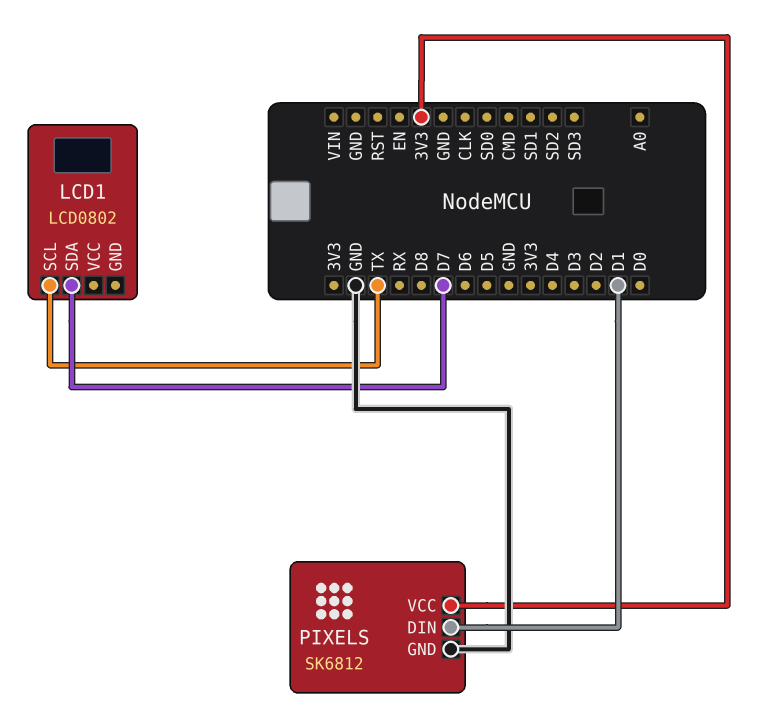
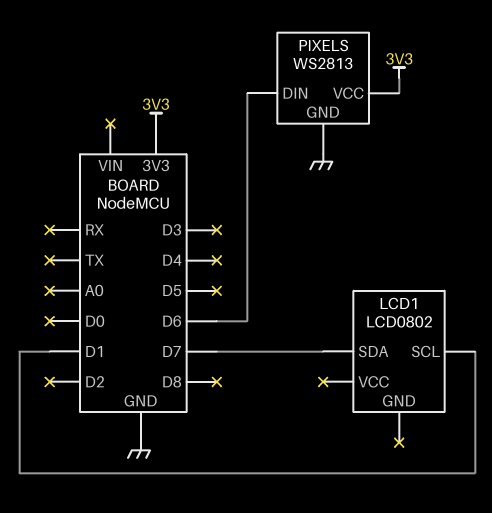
LCD1 pin SCL: TX -> D1
PIXELS: SK6812 -> WS2813
PIXELS pin DIN: D1 -> D6

